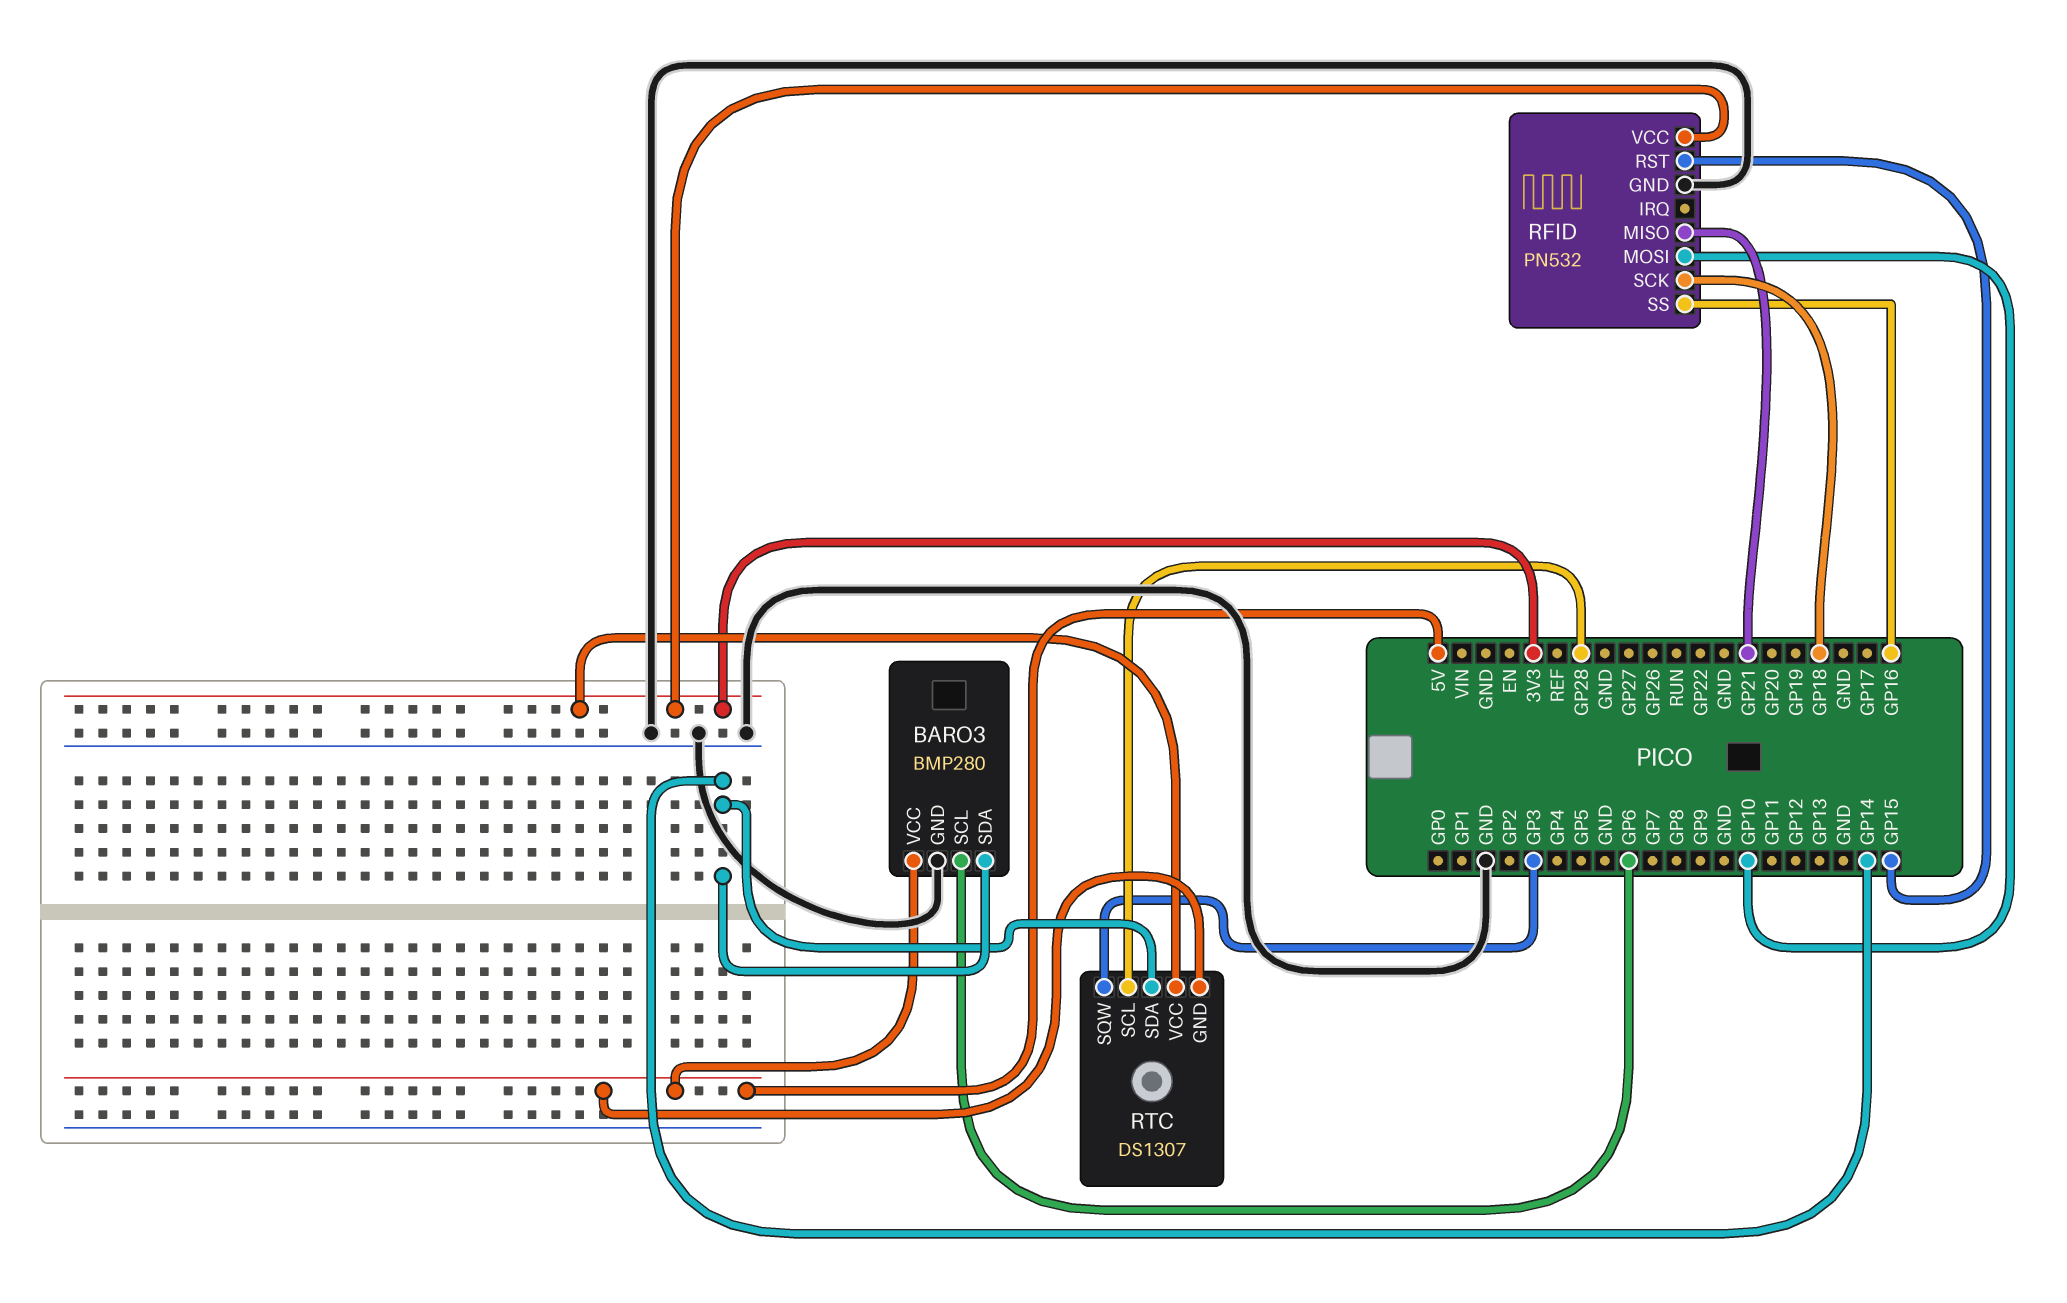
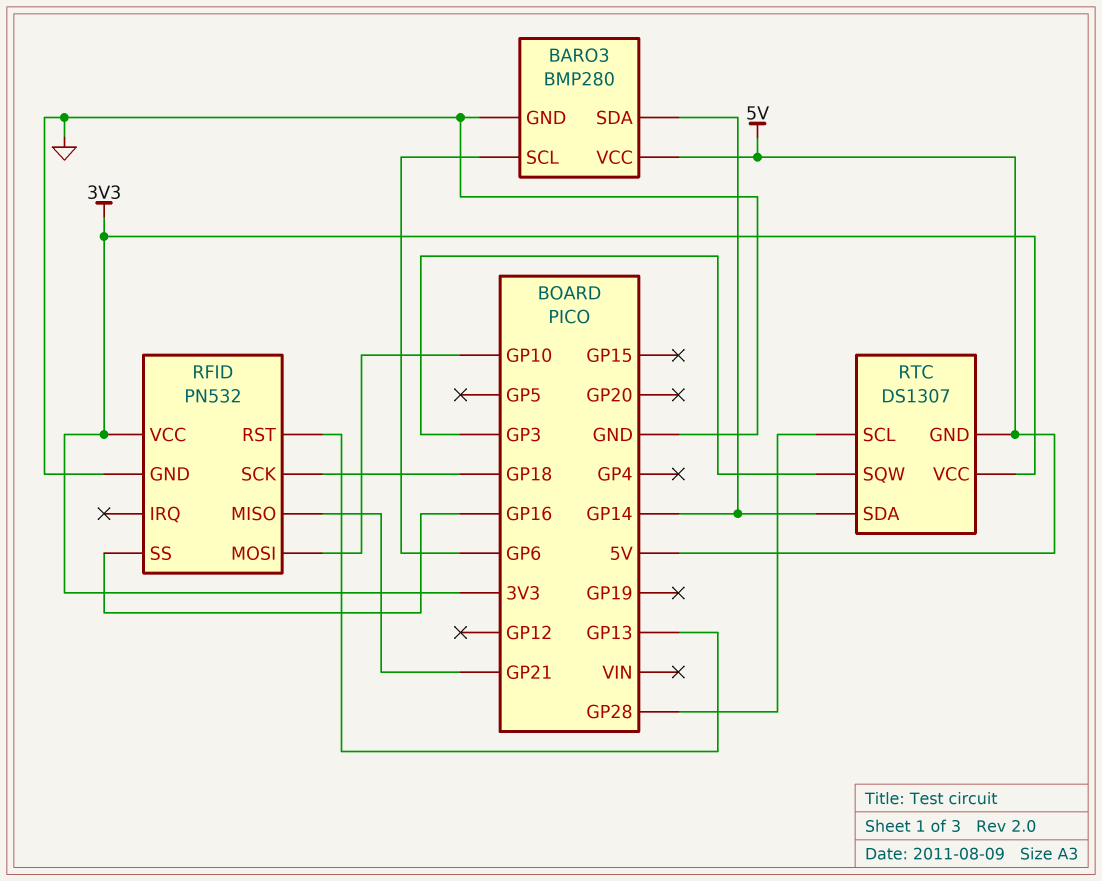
RFID pin RST: GP15 -> GP13

